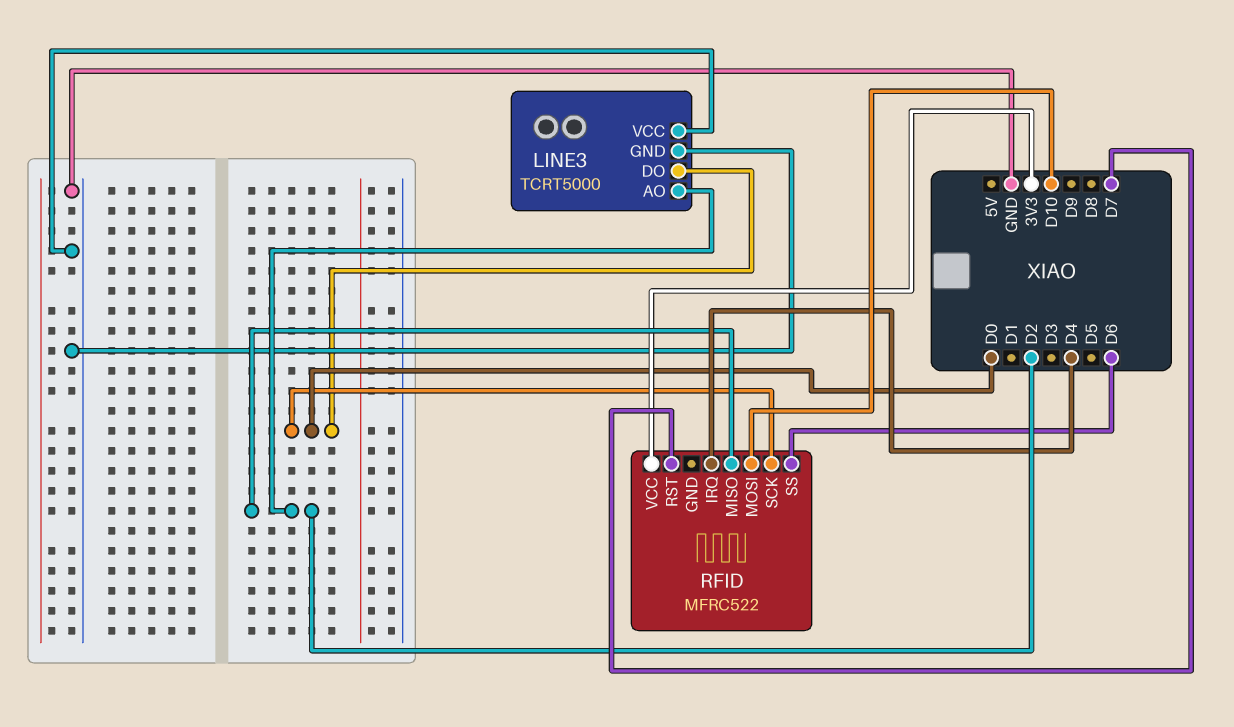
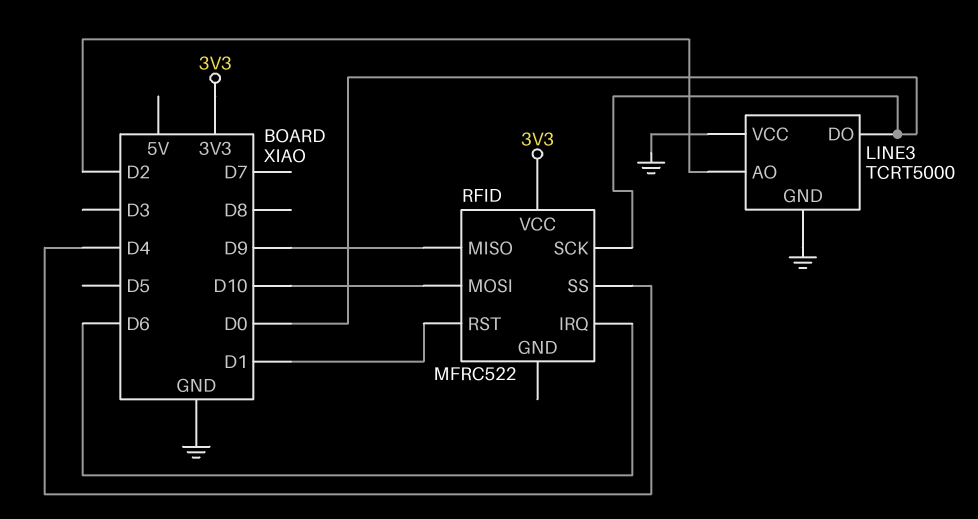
RFID pin IRQ: D4 -> D6
RFID pin MISO: D2 -> D9
RFID pin RST: D7 -> D1
RFID pin SS: D6 -> D4

